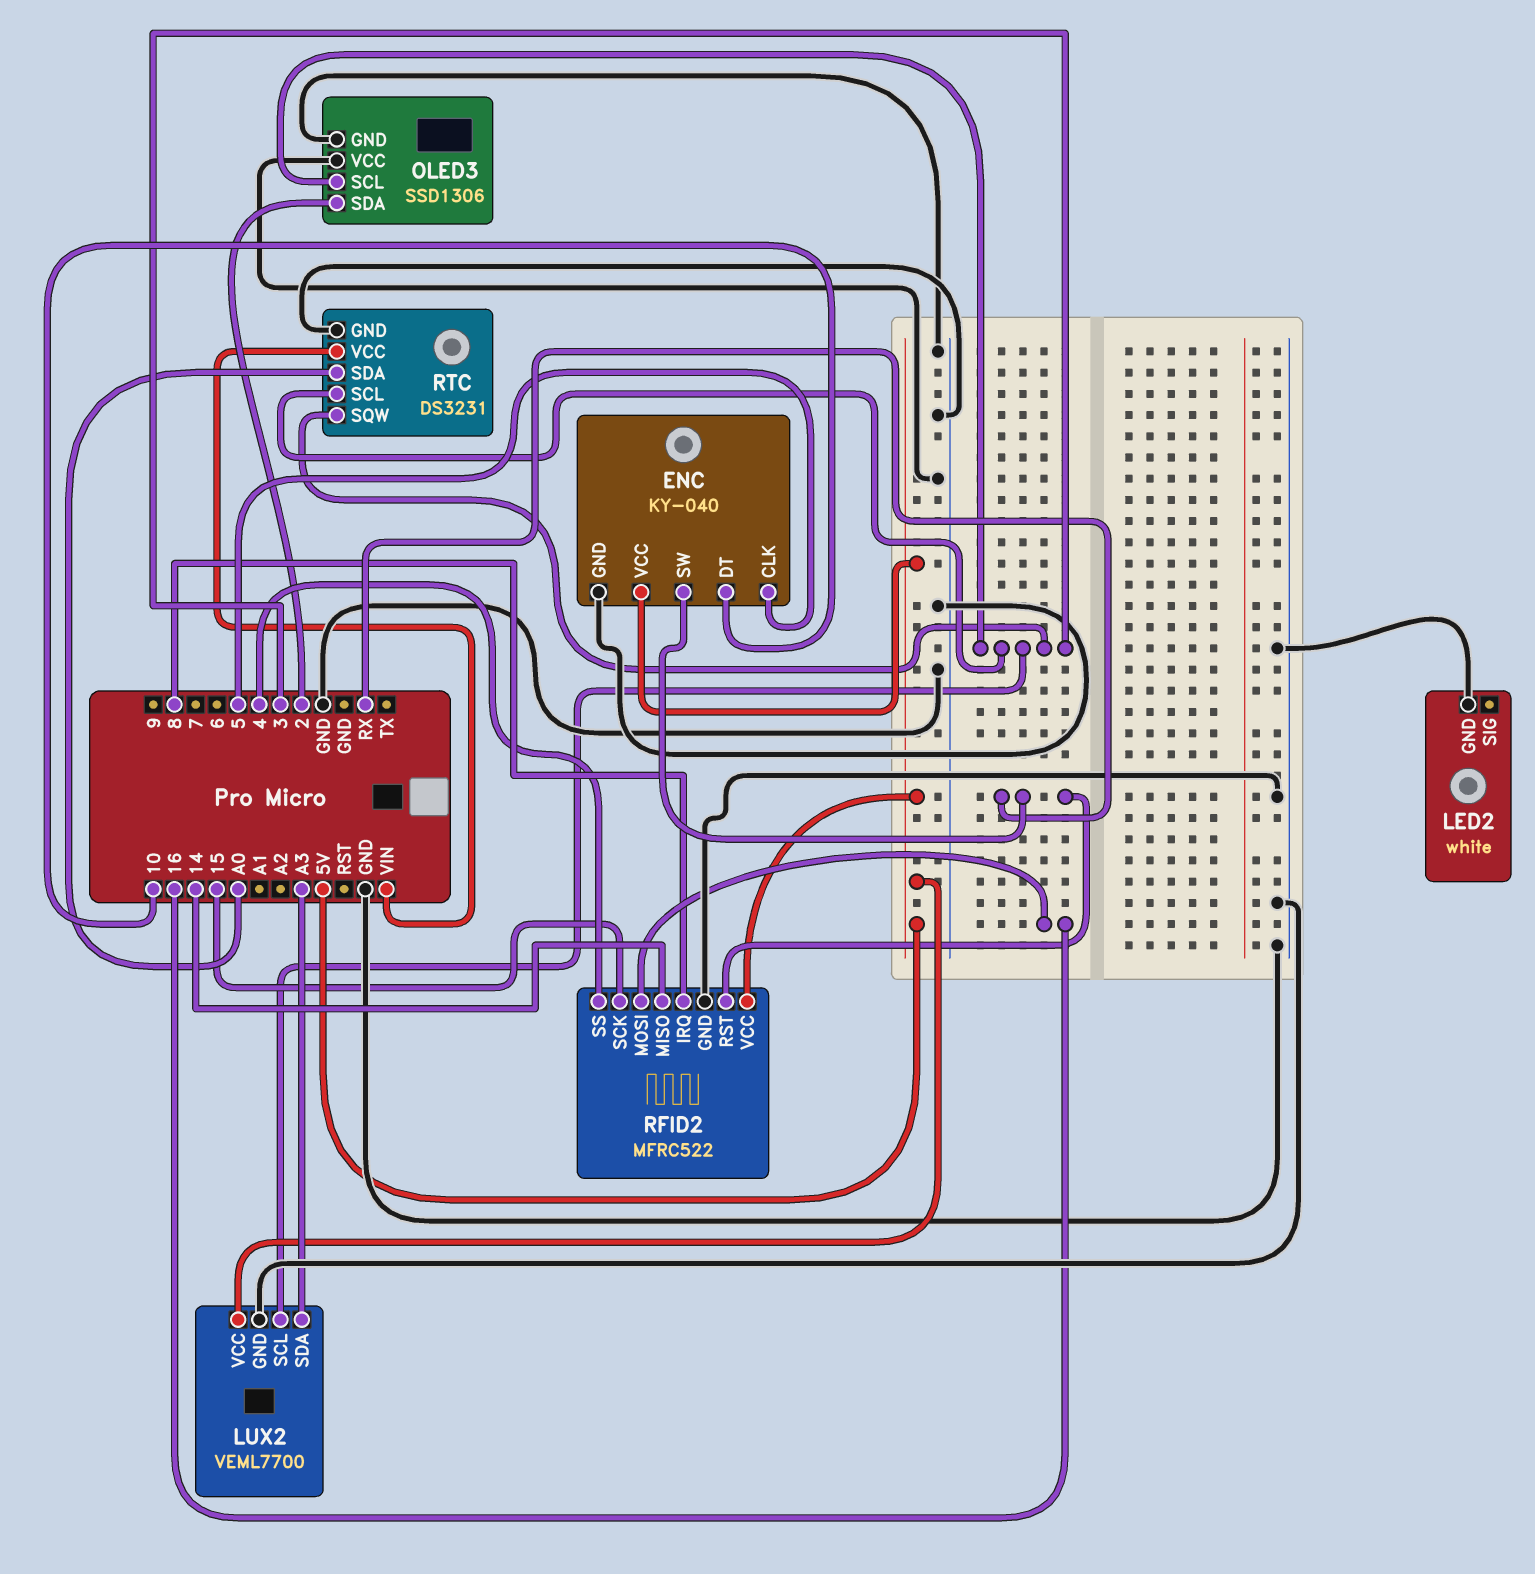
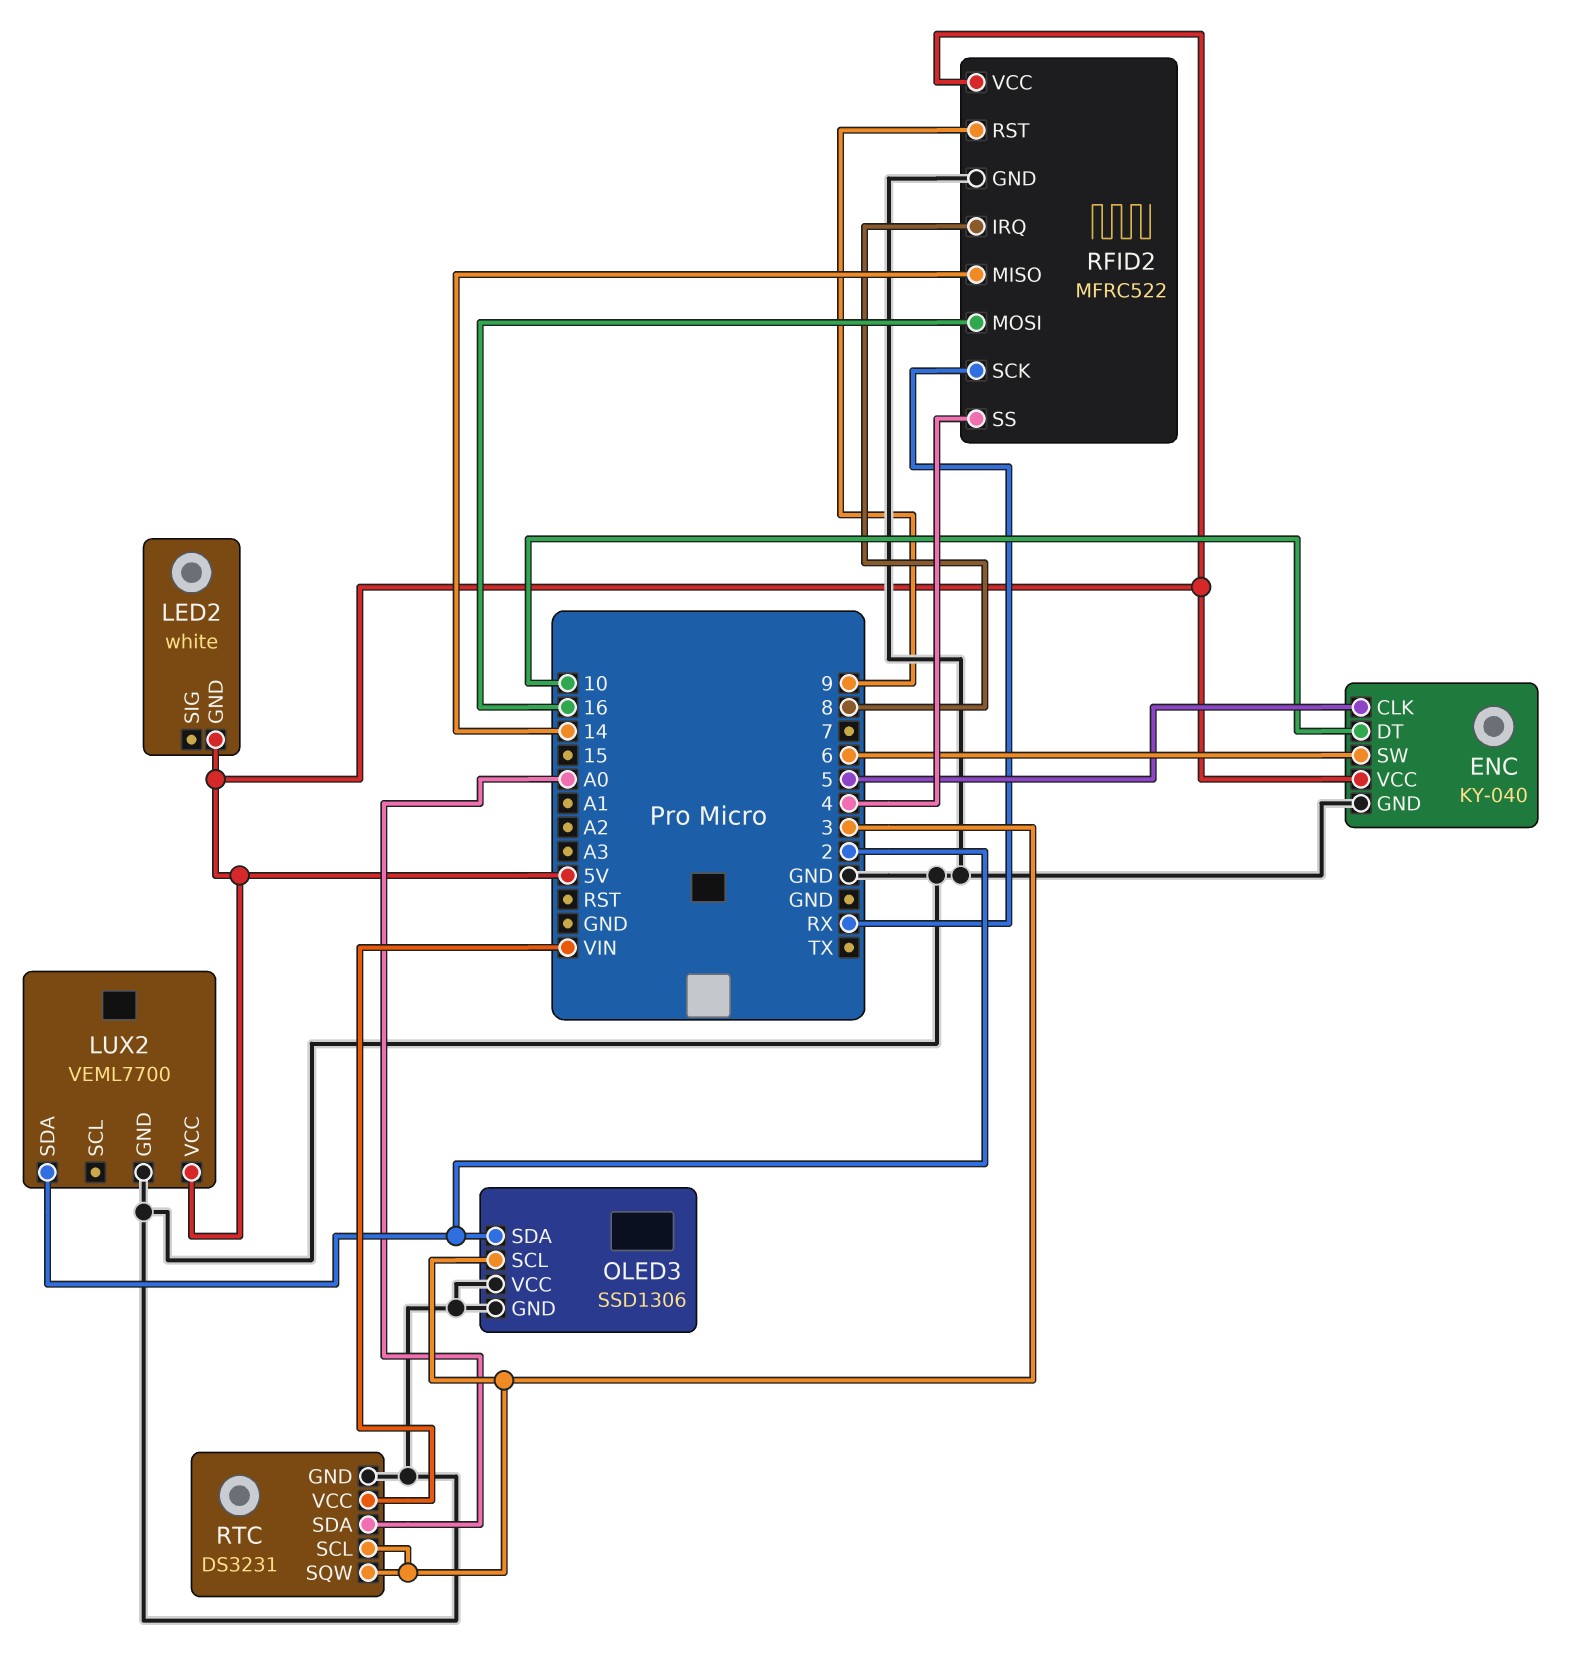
ENC pin SW: RX -> 6
LED2 pin GND: GND -> 5V
LUX2 pin SCL: 3 -> none
LUX2 pin SDA: A3 -> 2
RFID2 pin RST: RX -> 9
RFID2 pin SCK: 15 -> RX

